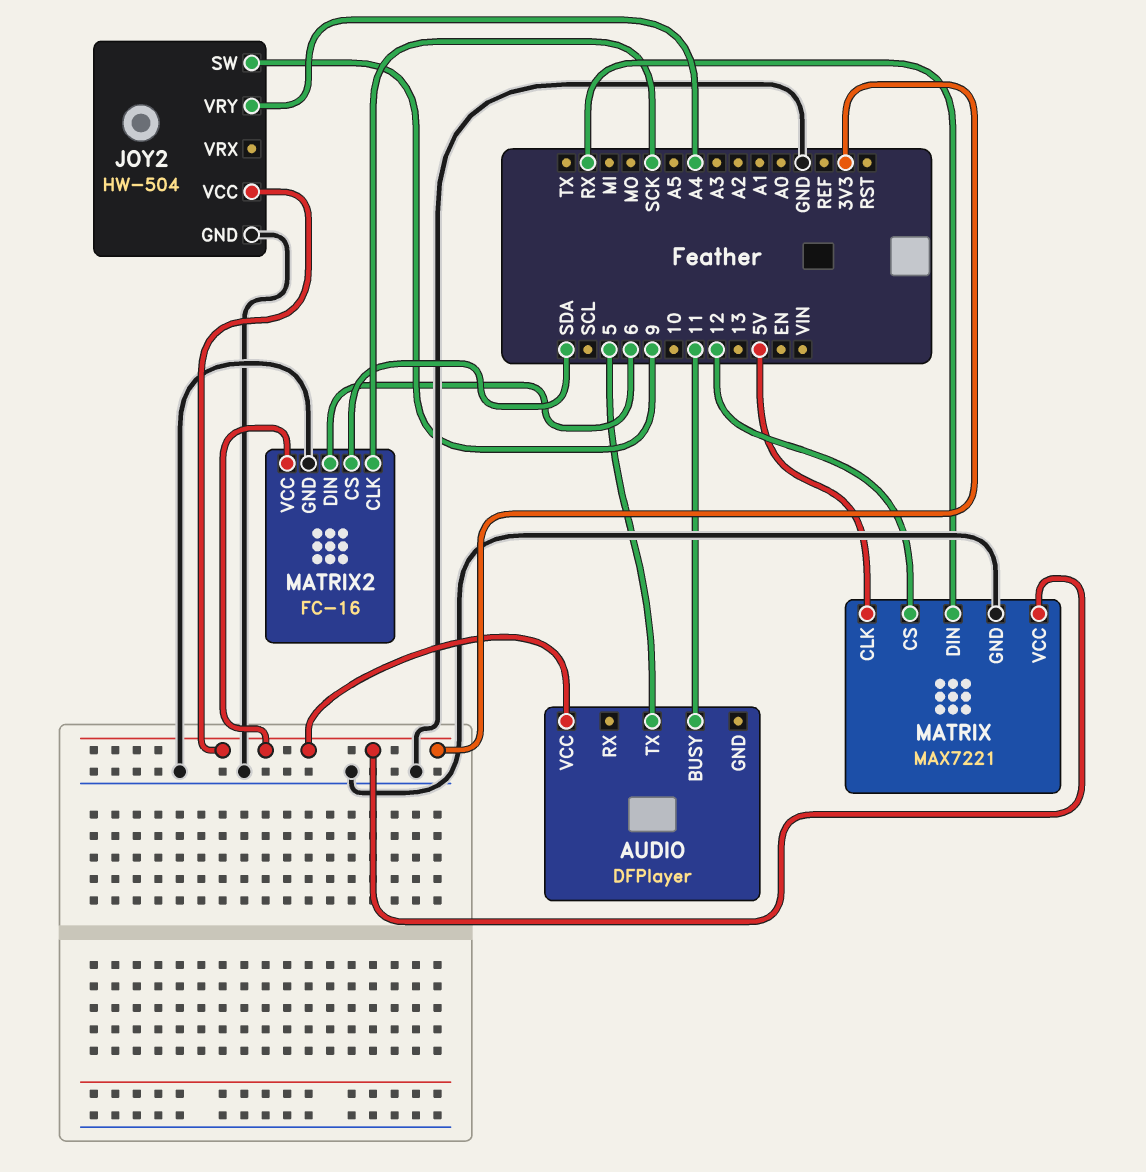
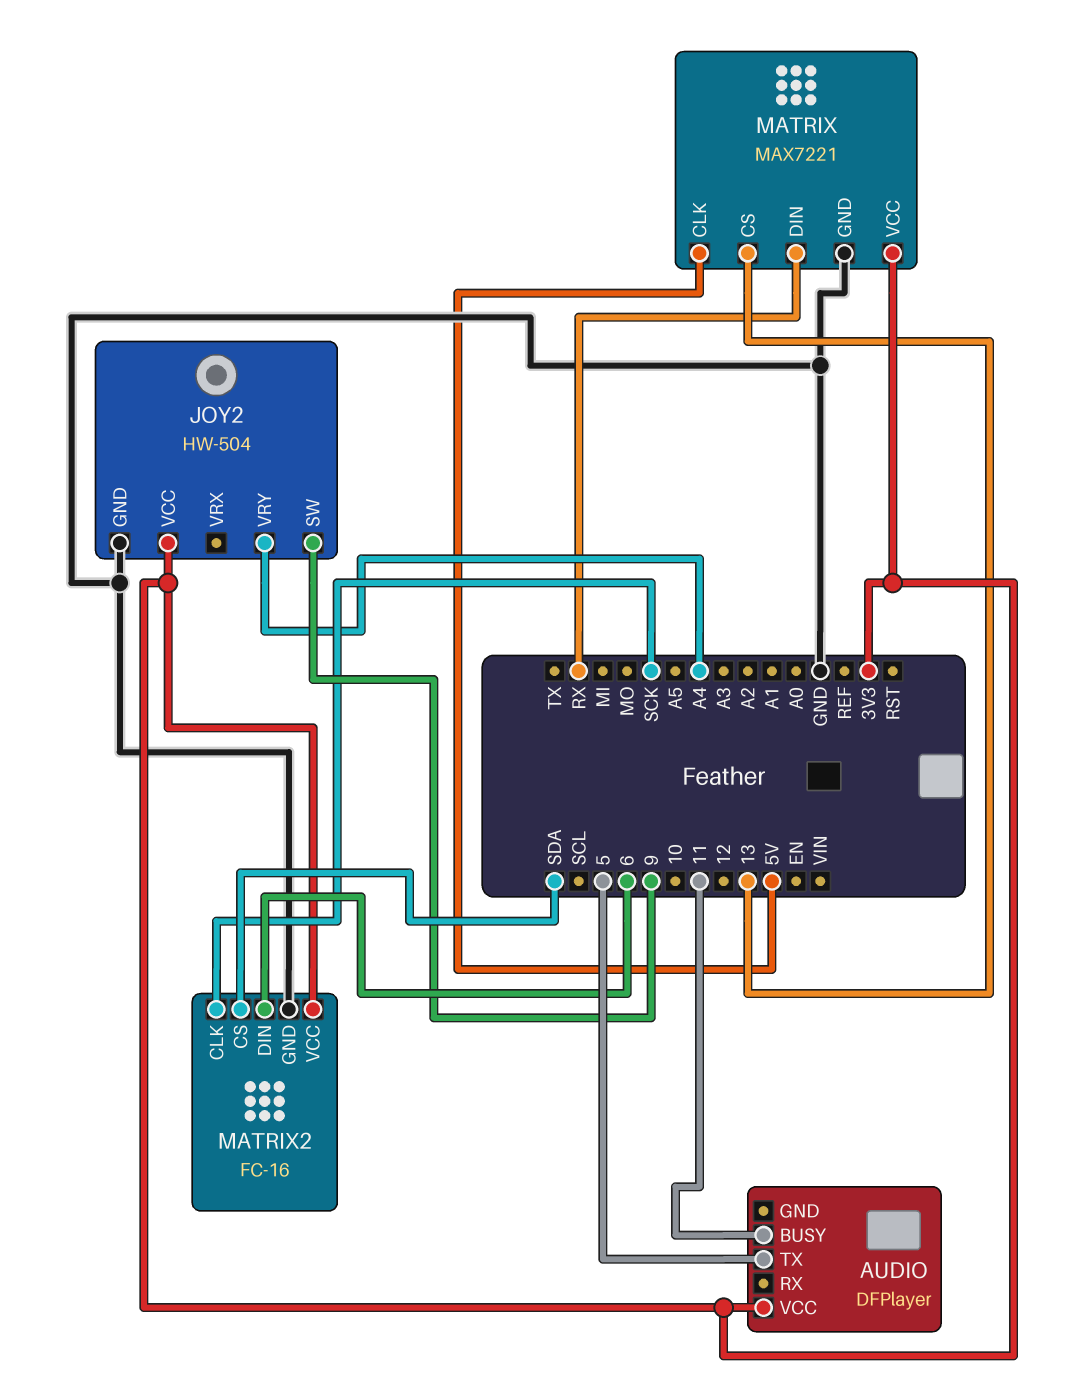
MATRIX pin CS: 12 -> 13

